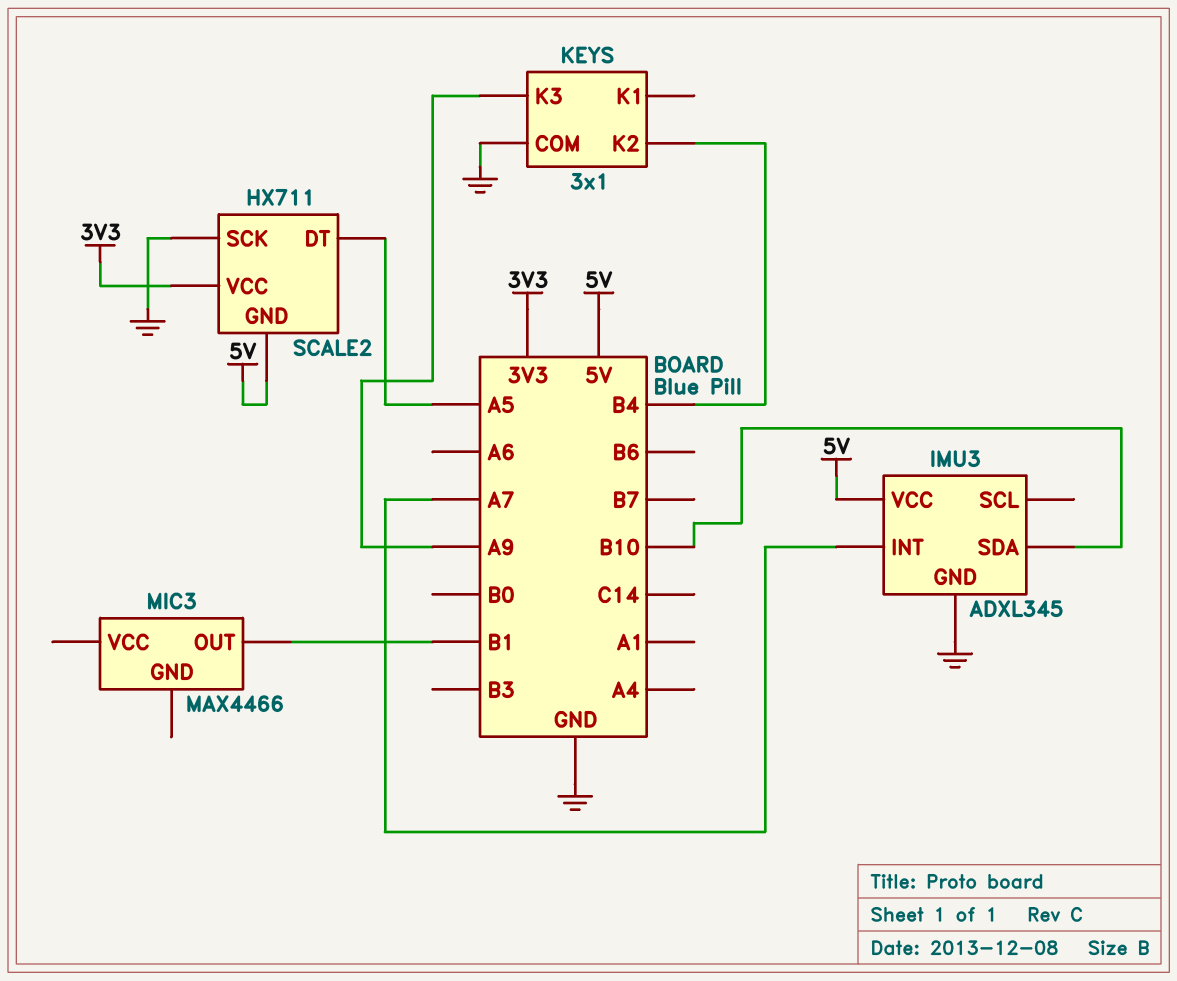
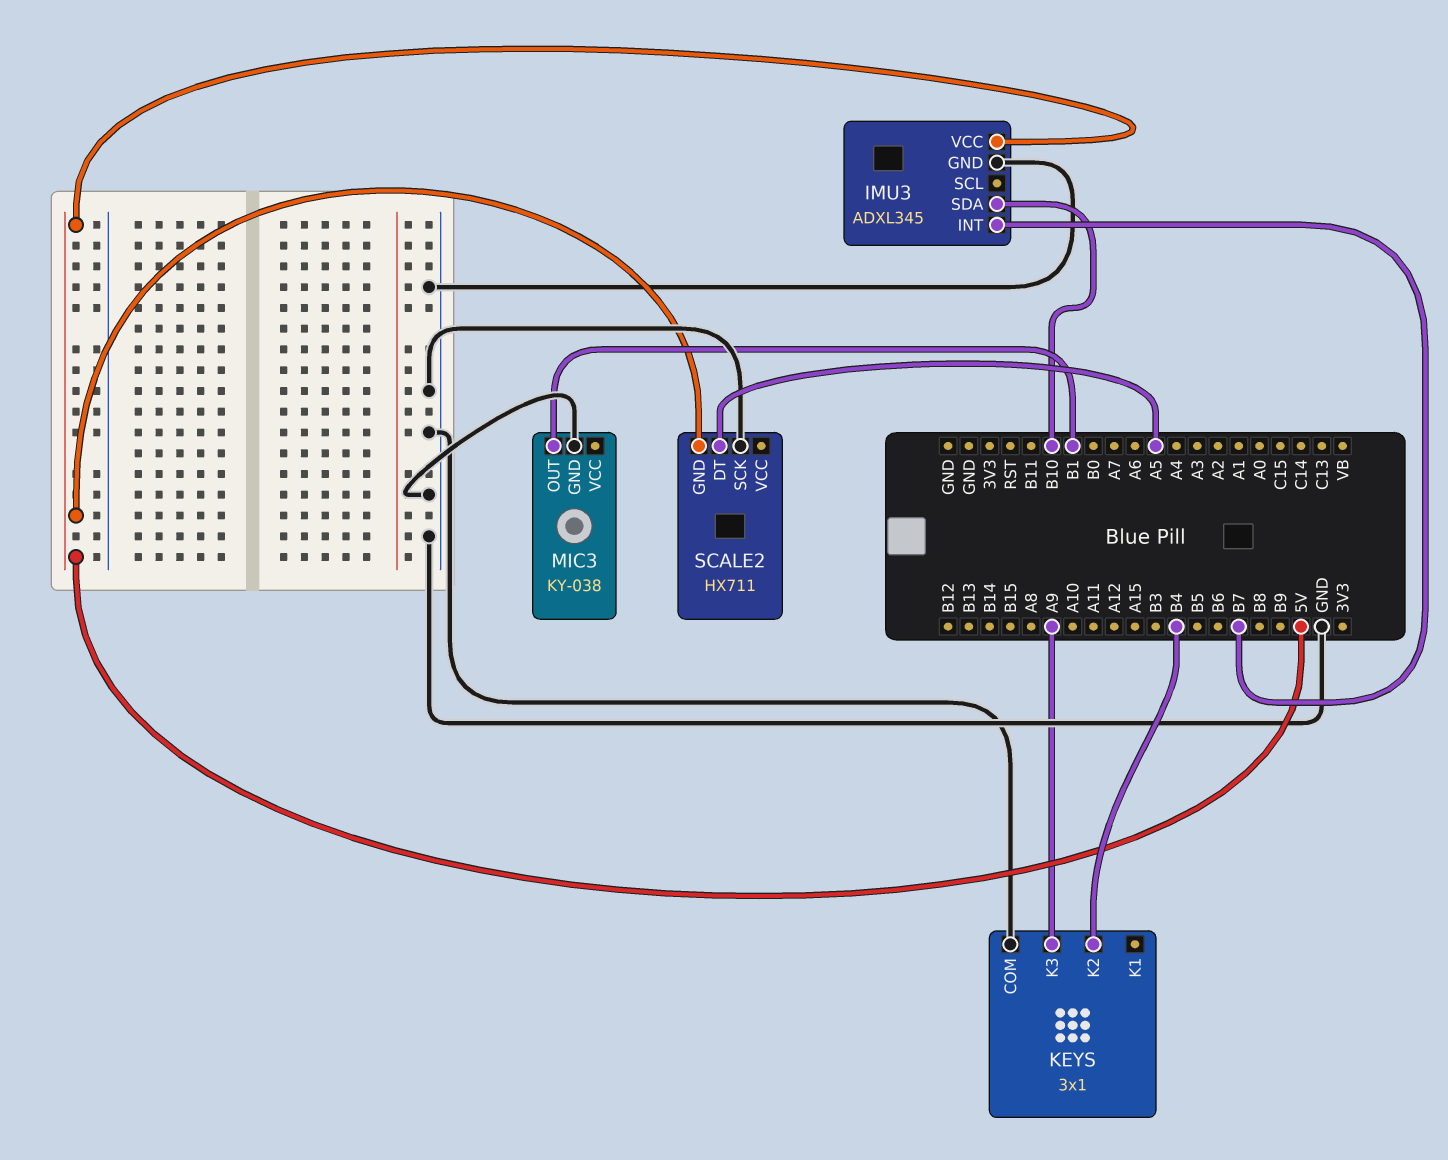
IMU3 pin INT: A7 -> B7
MIC3: MAX4466 -> KY-038
MIC3 pin GND: none -> GND
SCALE2 pin VCC: 3V3 -> none

